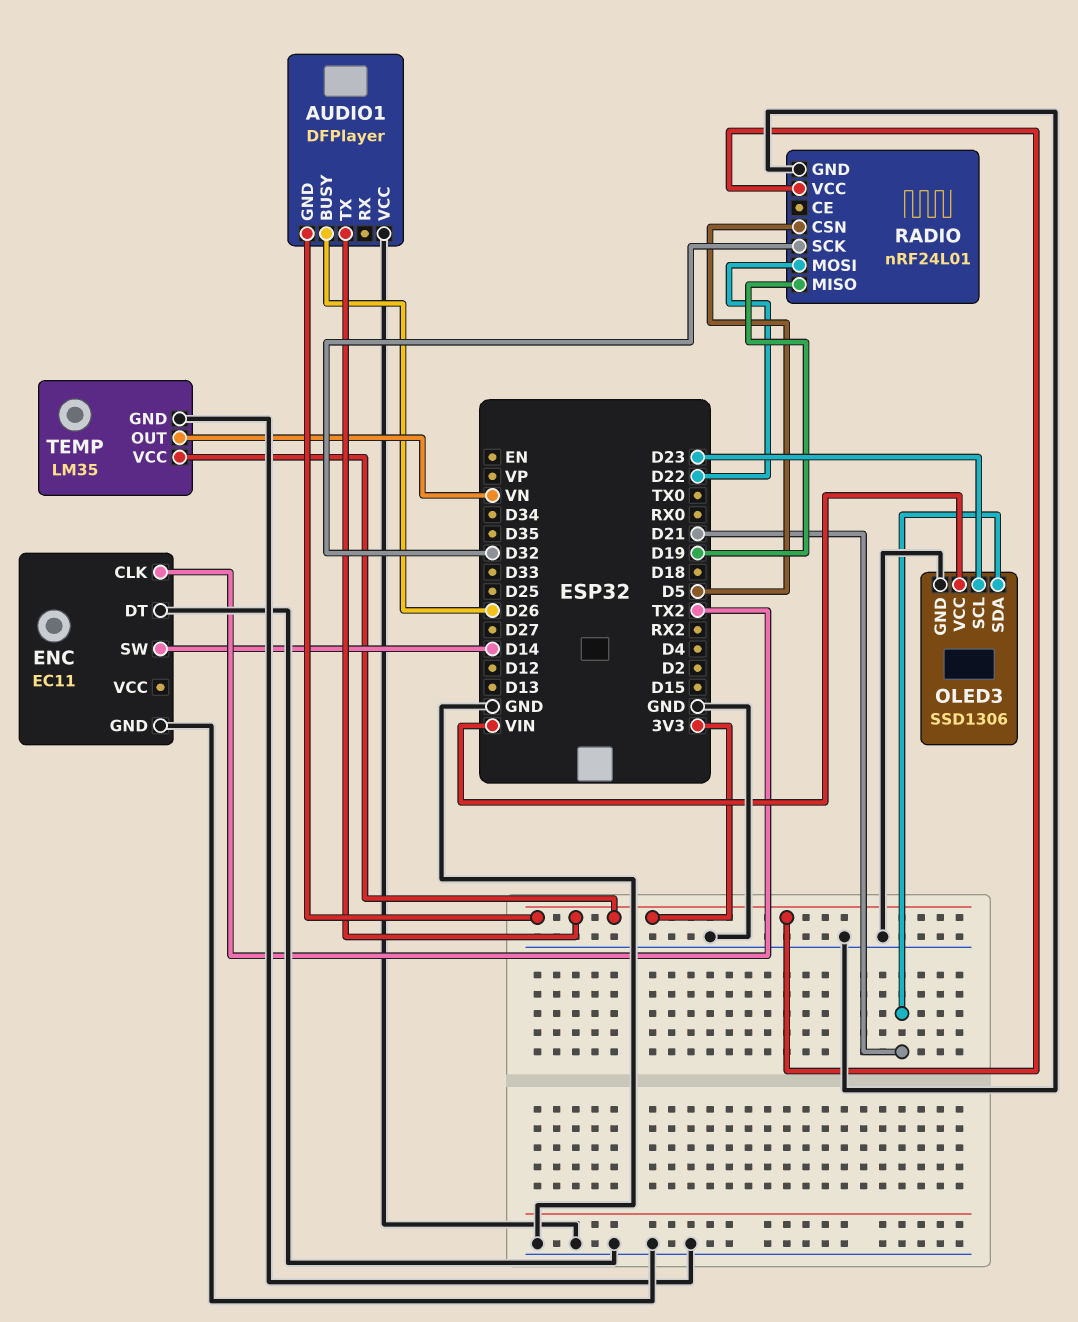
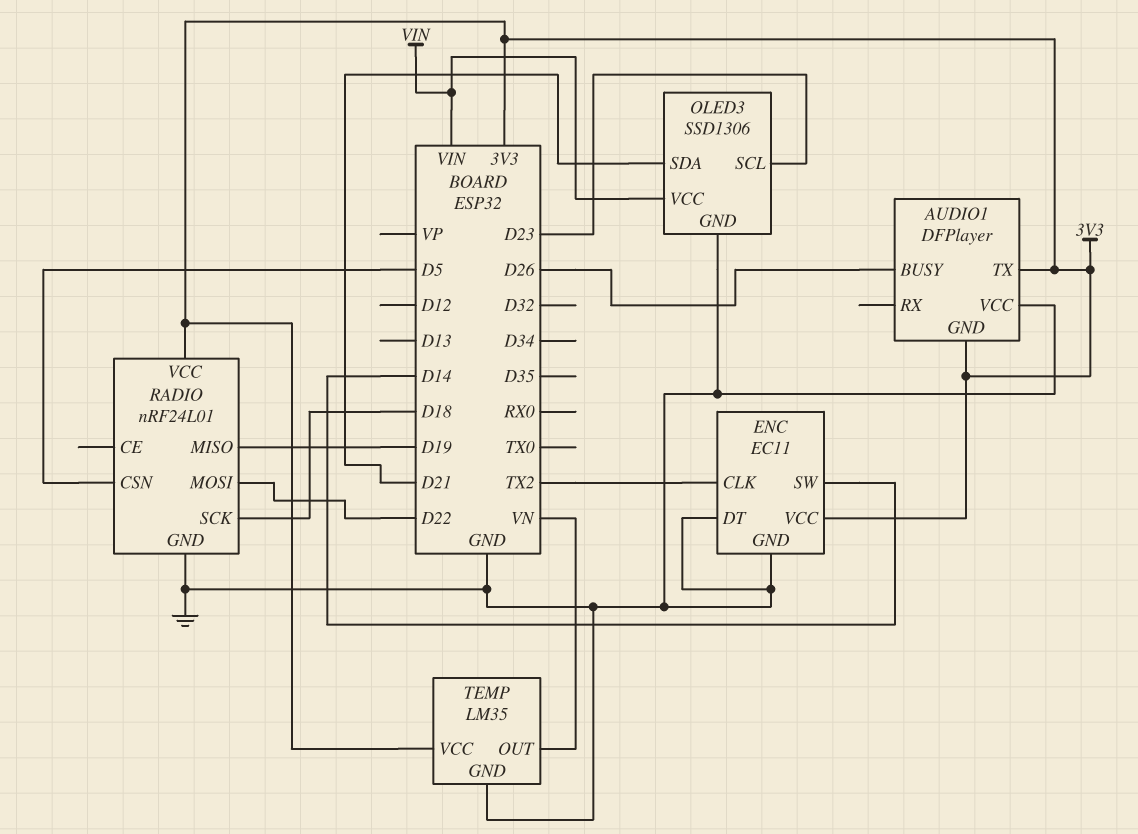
ENC pin VCC: none -> 3V3
RADIO pin SCK: D32 -> D18

